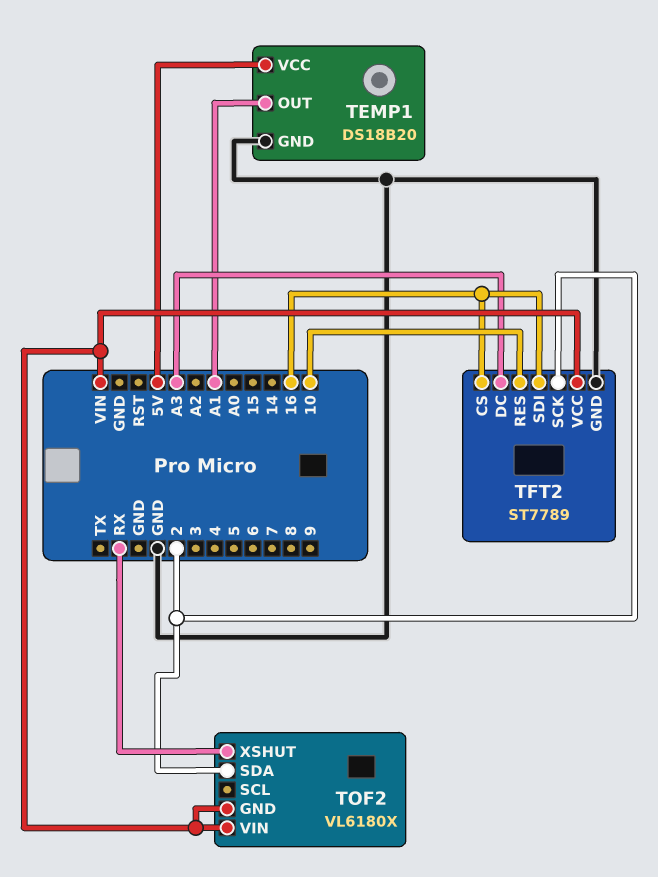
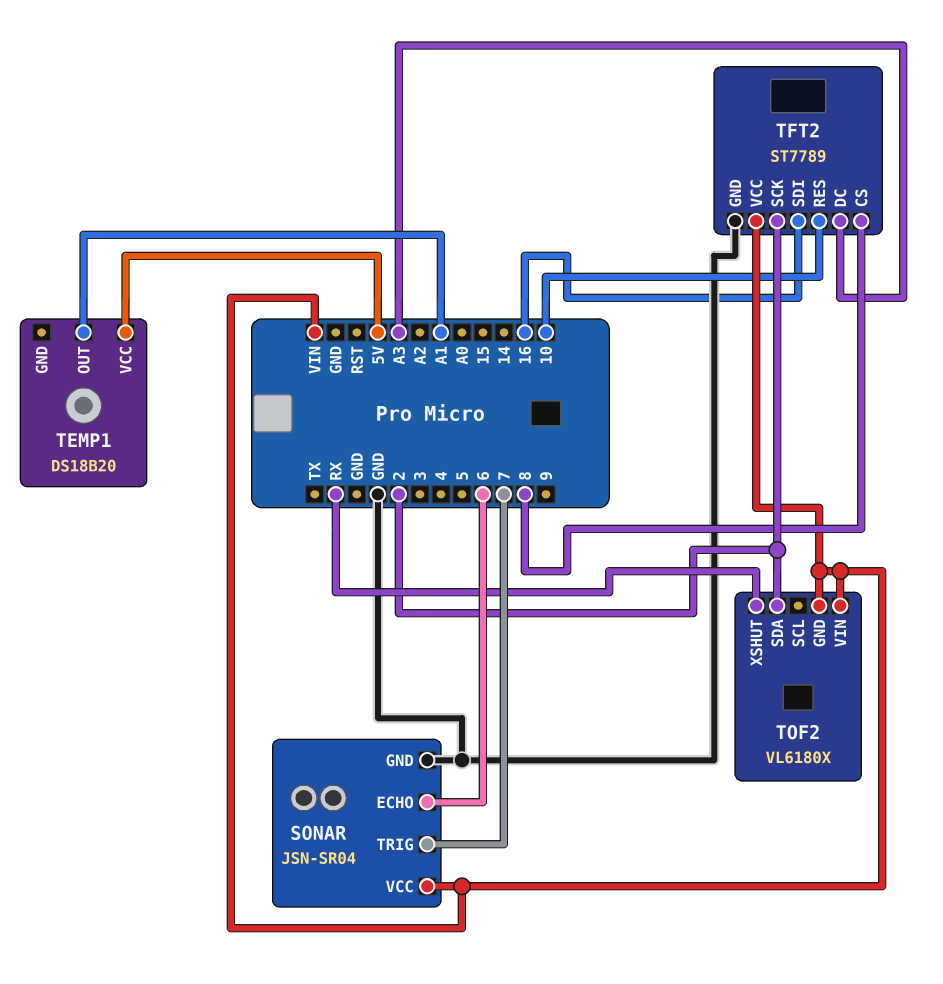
SONAR: none -> JSN-SR04
SONAR pin ECHO: none -> 6
SONAR pin GND: none -> GND
SONAR pin TRIG: none -> 7
SONAR pin VCC: none -> VIN
TEMP1 pin GND: GND -> none
TFT2 pin CS: 16 -> 8

